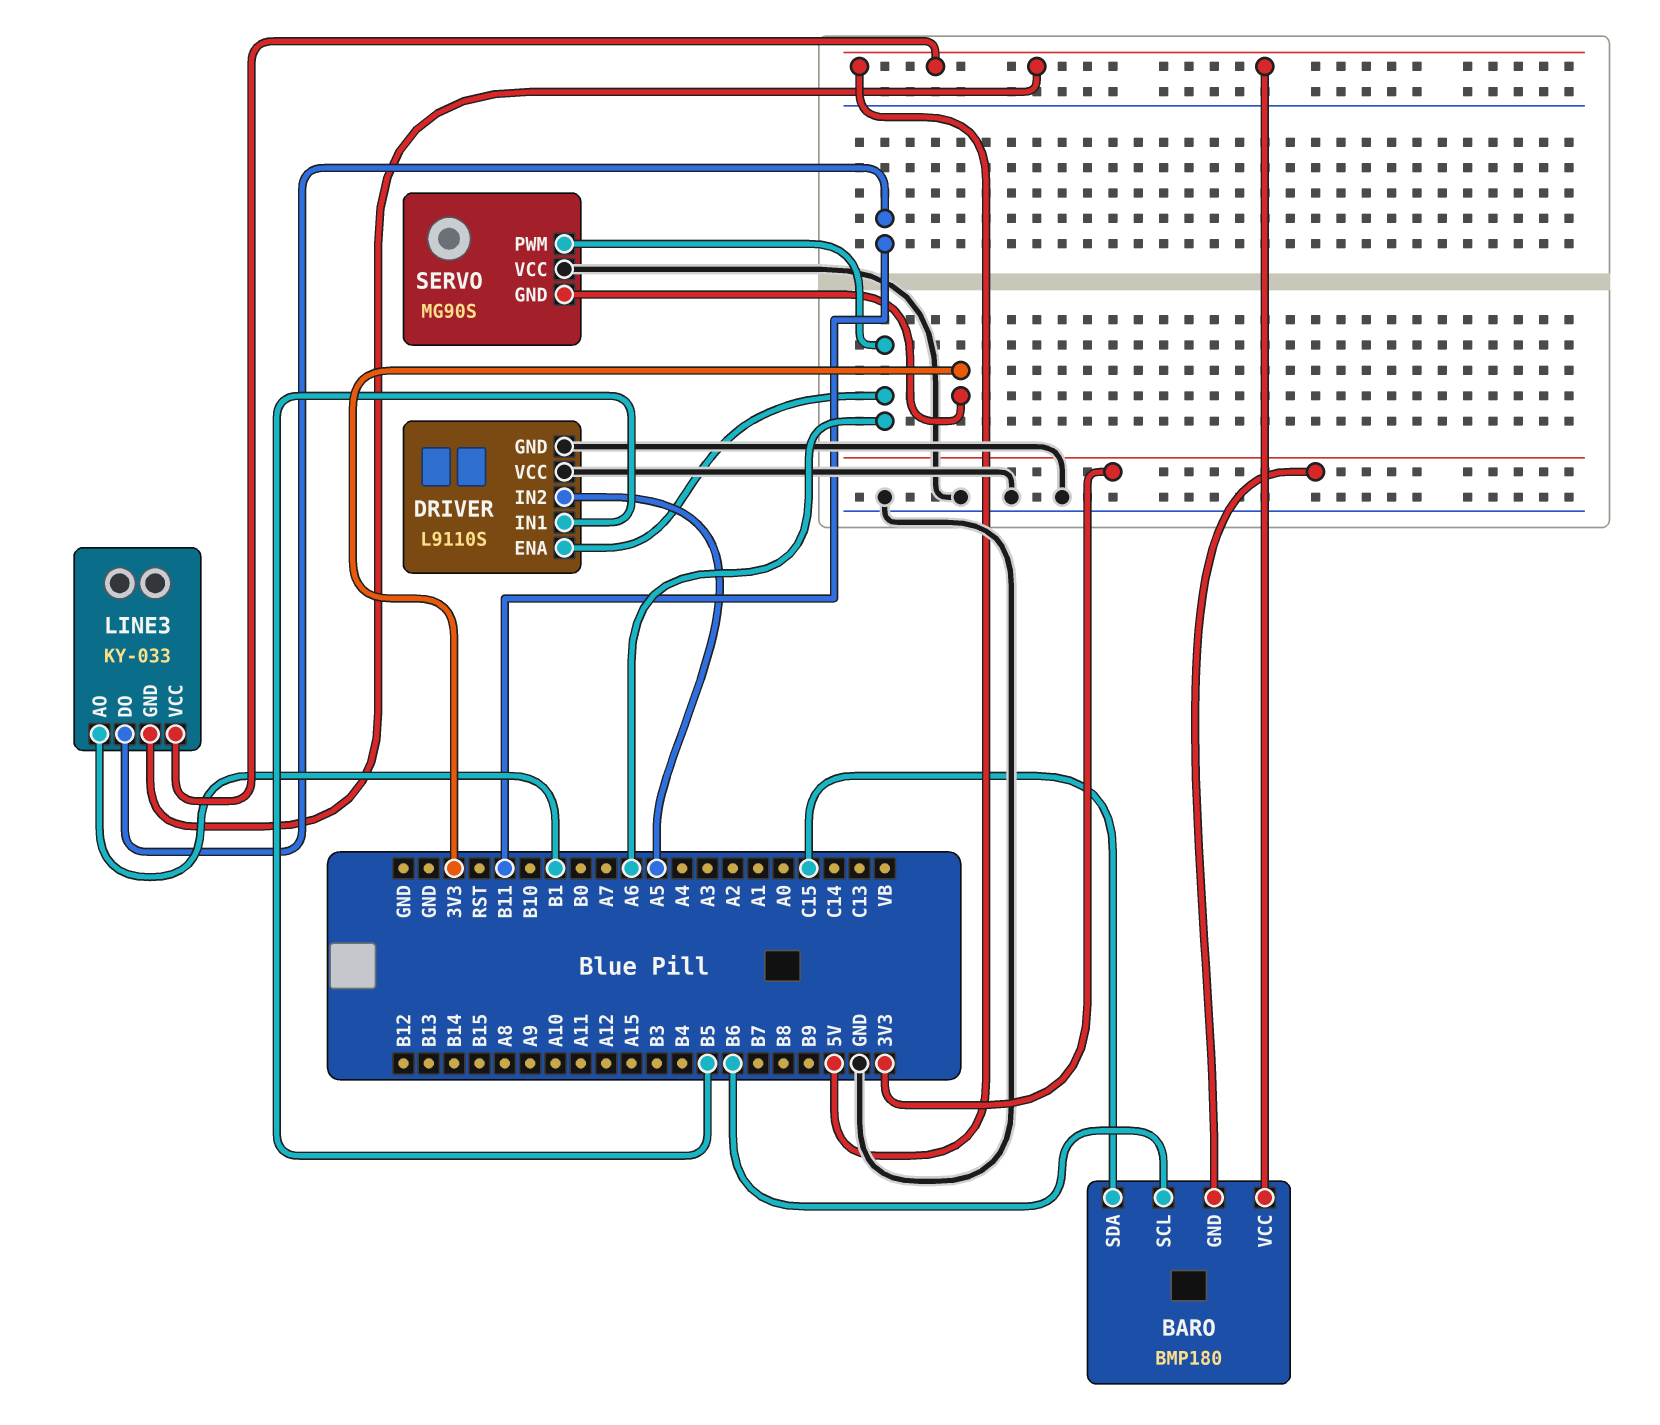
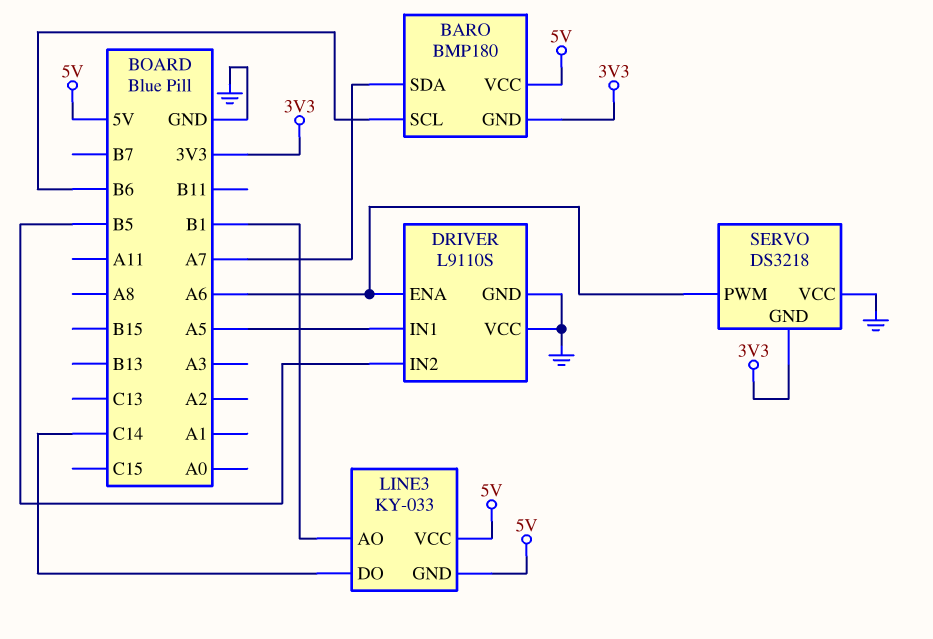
BARO pin SDA: C15 -> A7
DRIVER pin IN1: B5 -> A5
DRIVER pin IN2: A5 -> B5
LINE3 pin DO: B11 -> C14
SERVO: MG90S -> DS3218

